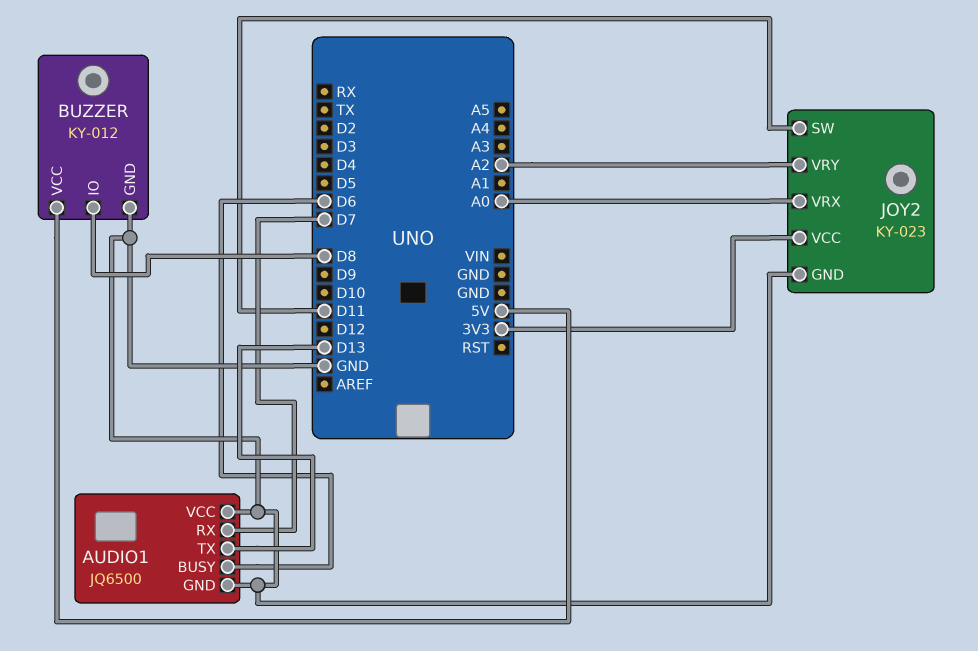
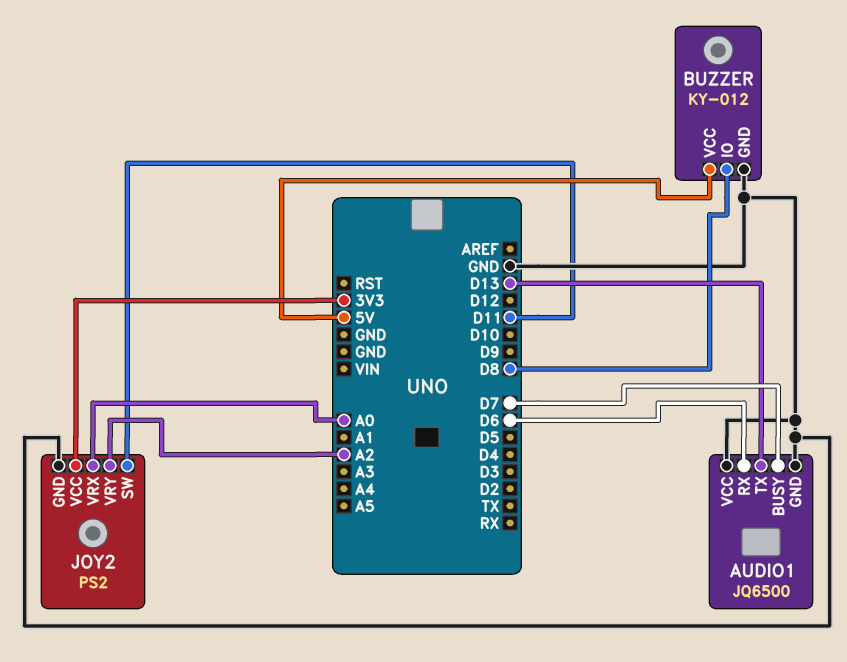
AUDIO1 pin BUSY: D6 -> D7
AUDIO1 pin RX: D7 -> D6
JOY2: KY-023 -> PS2

